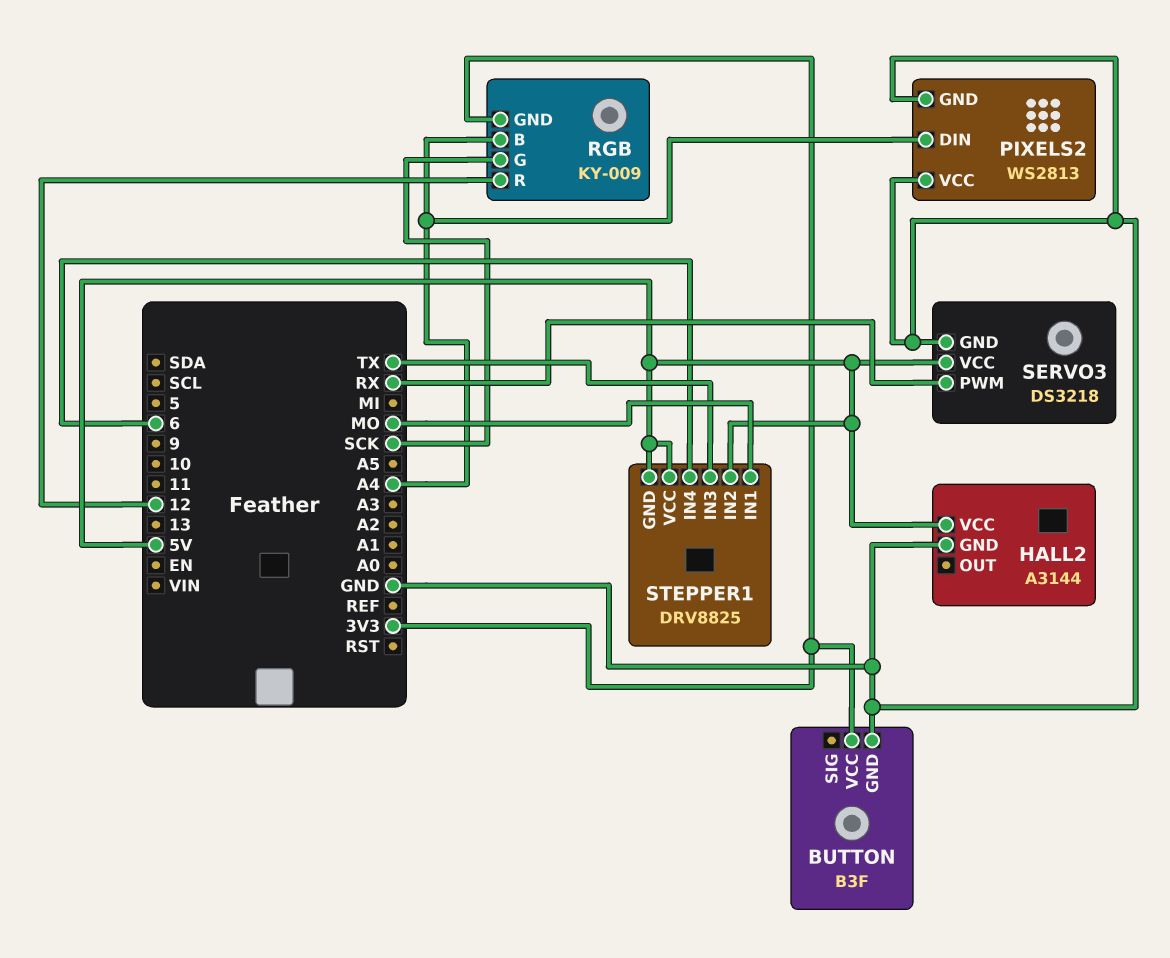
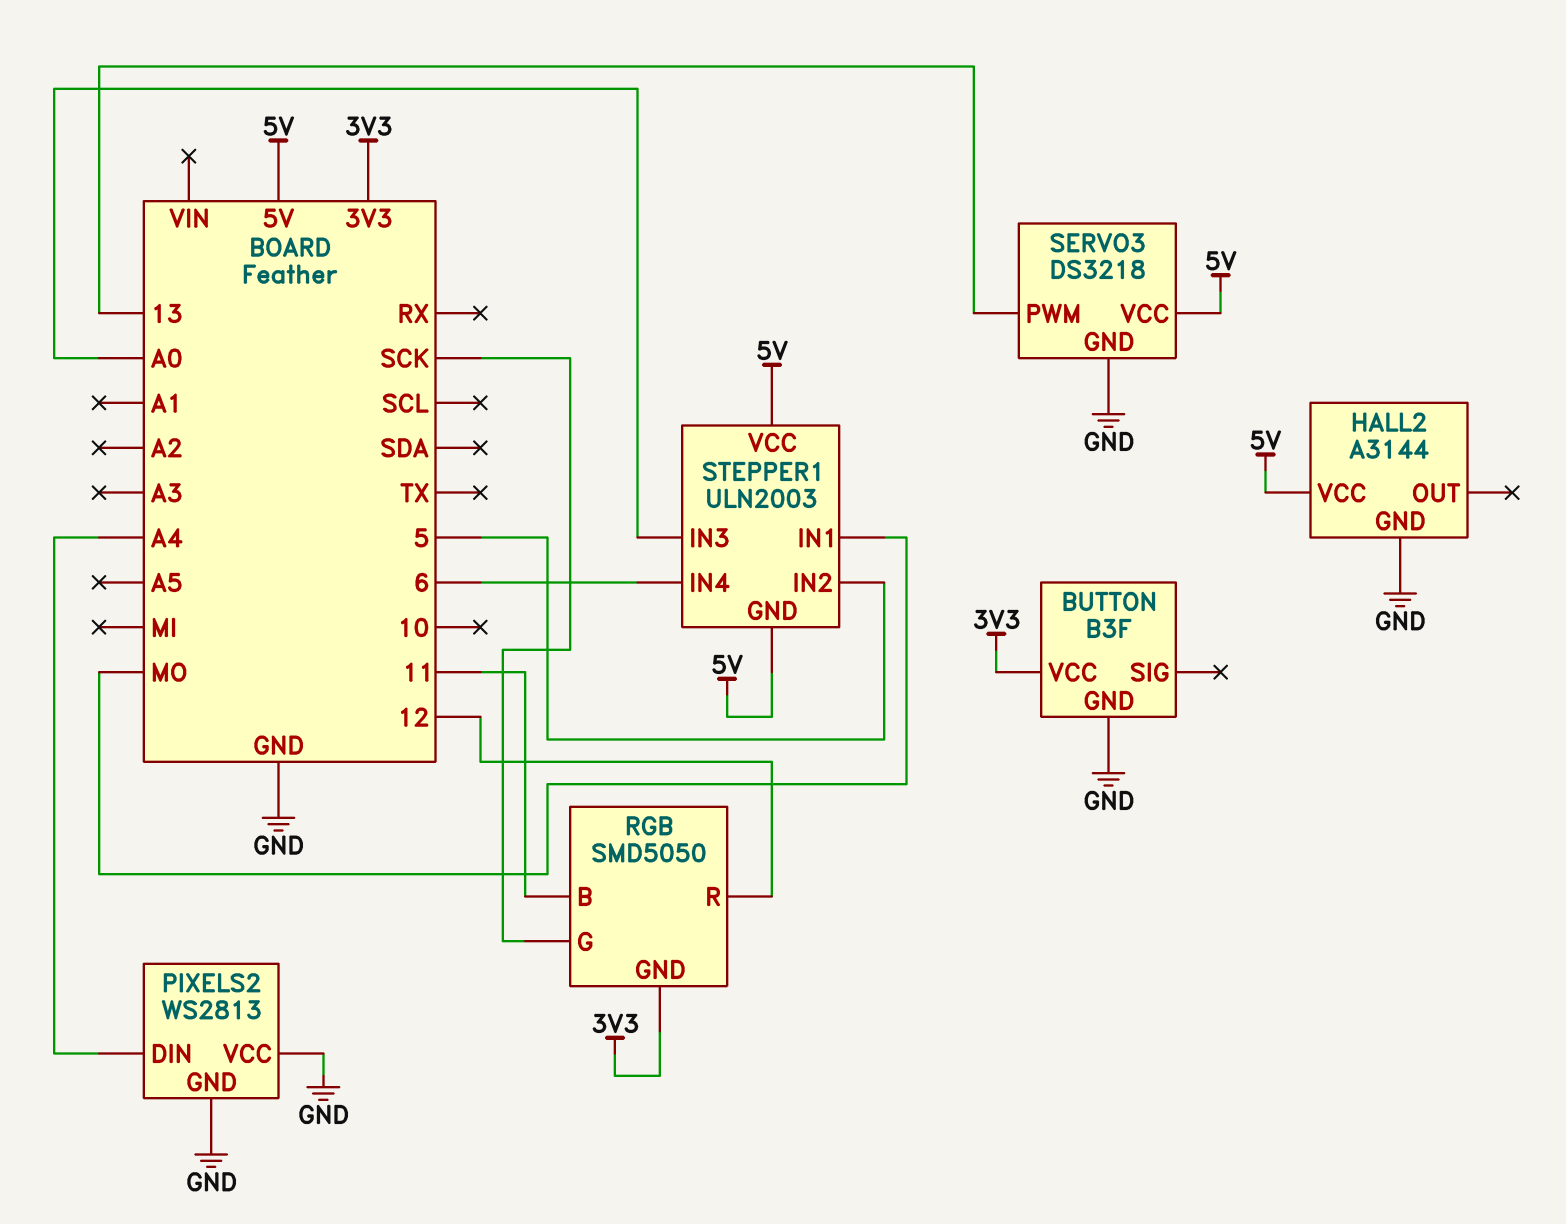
RGB: KY-009 -> SMD5050
RGB pin B: A4 -> 11
SERVO3 pin PWM: RX -> 13
STEPPER1: DRV8825 -> ULN2003
STEPPER1 pin IN2: 5V -> 5
STEPPER1 pin IN3: TX -> A0

